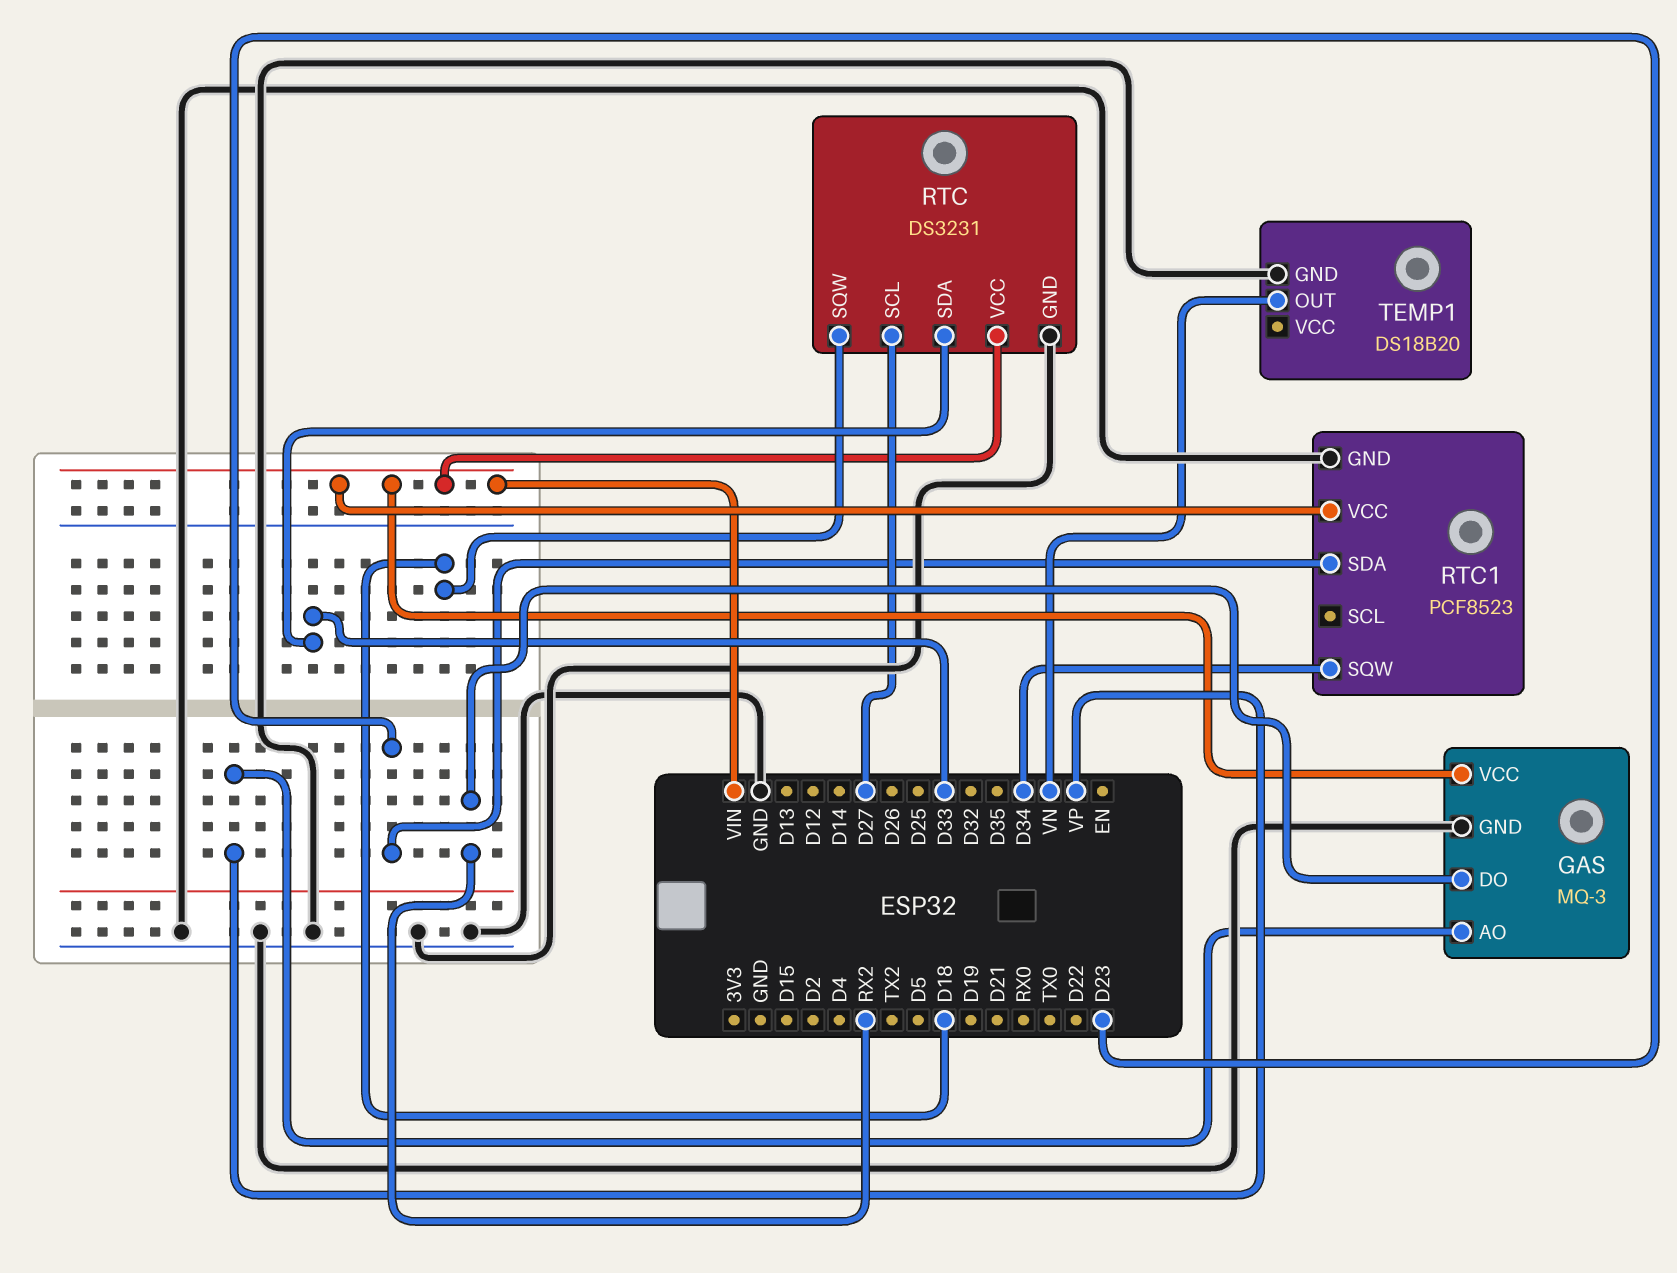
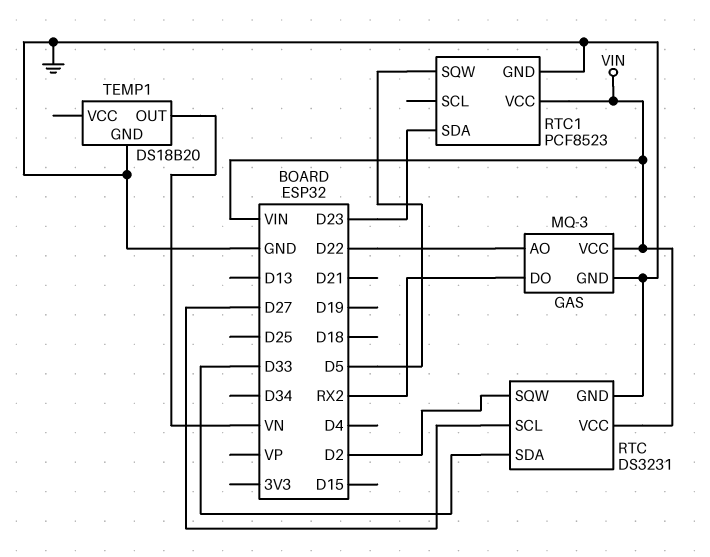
GAS pin AO: VP -> D22
RTC pin SQW: D18 -> D2
RTC1 pin SQW: D34 -> D5

